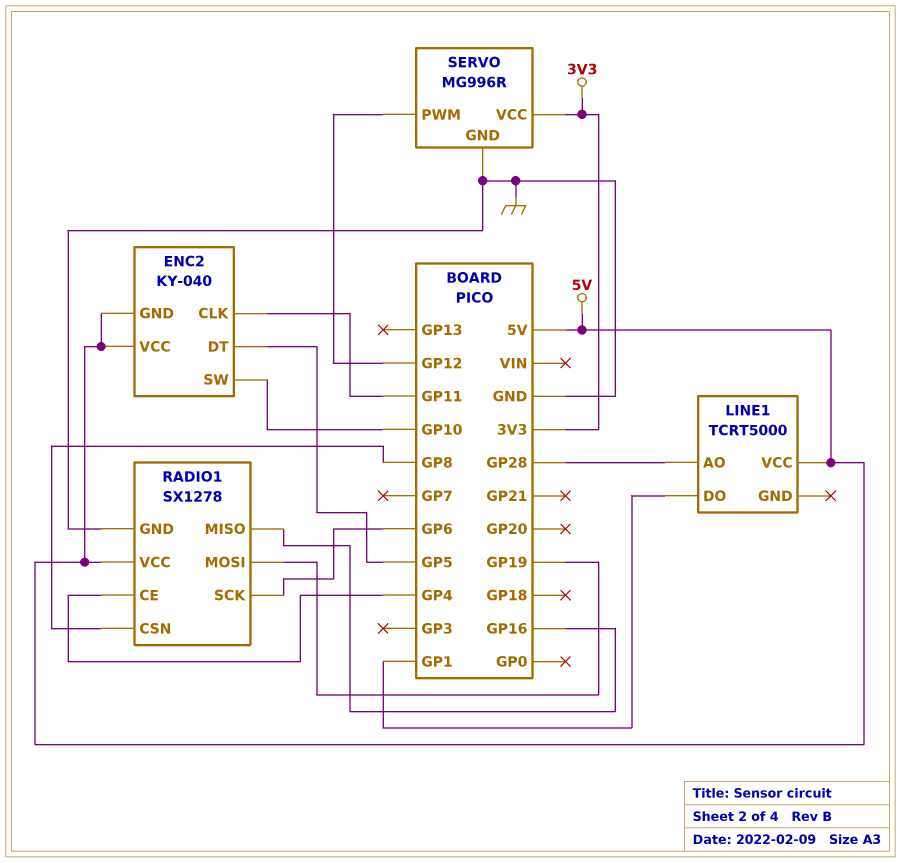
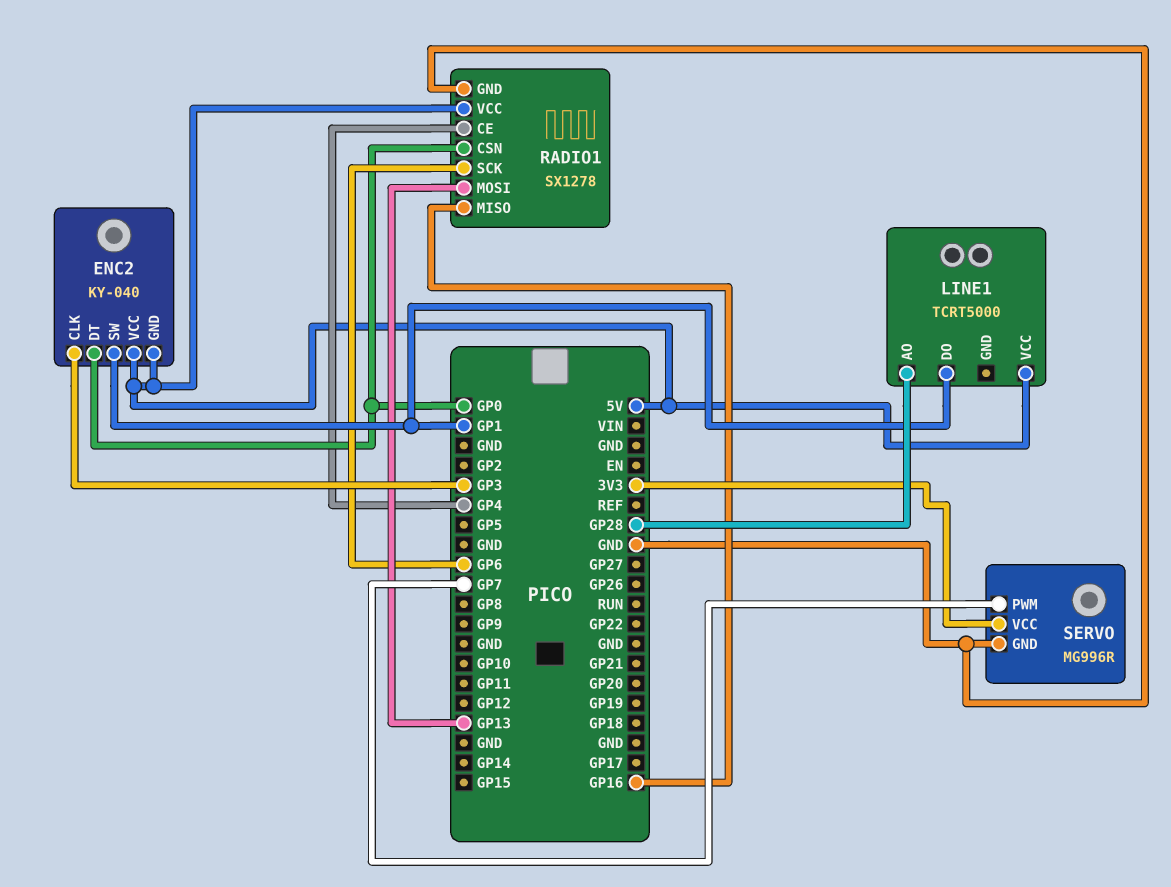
ENC2 pin CLK: GP11 -> GP3
ENC2 pin DT: GP5 -> GP0
ENC2 pin SW: GP10 -> GP1
RADIO1 pin CSN: GP8 -> GP0
RADIO1 pin MOSI: GP19 -> GP13
SERVO pin PWM: GP12 -> GP7

